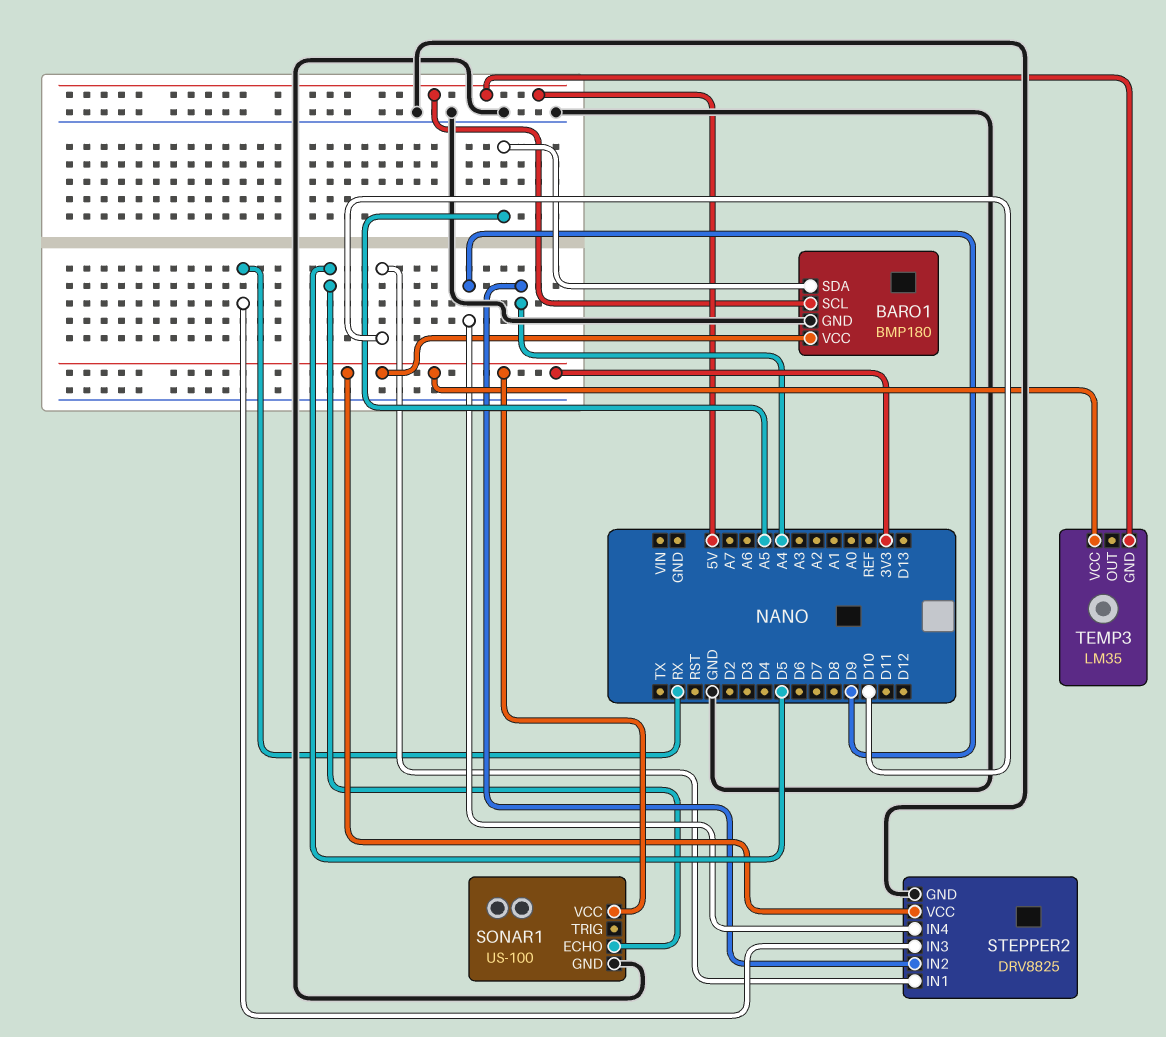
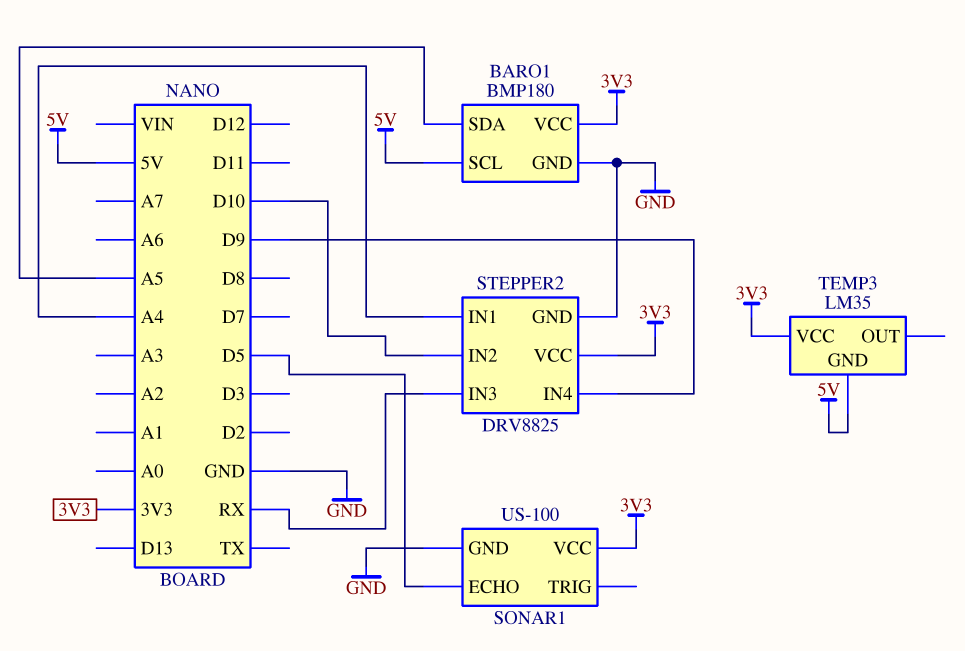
STEPPER2 pin IN1: D10 -> A4
STEPPER2 pin IN2: A4 -> D10

